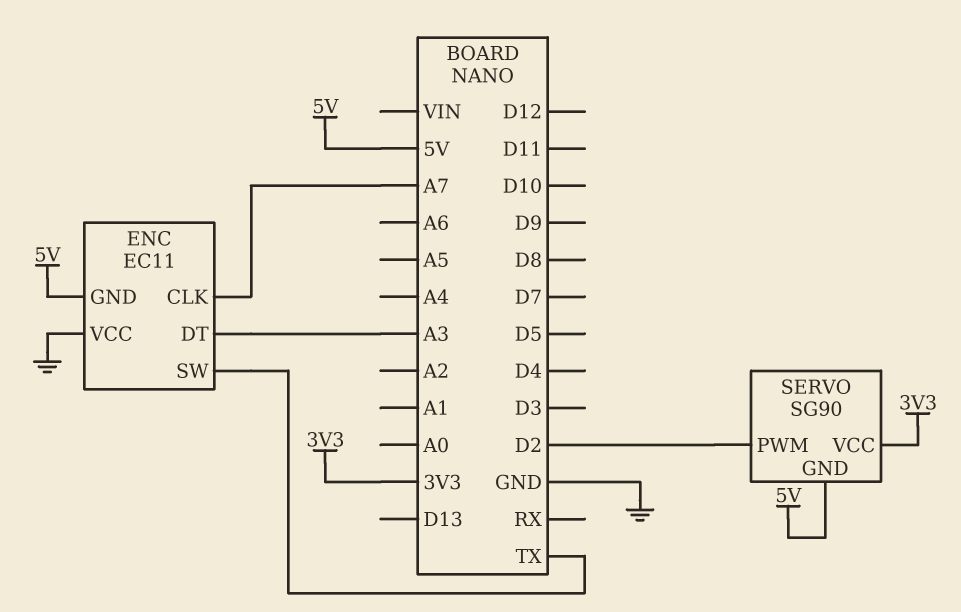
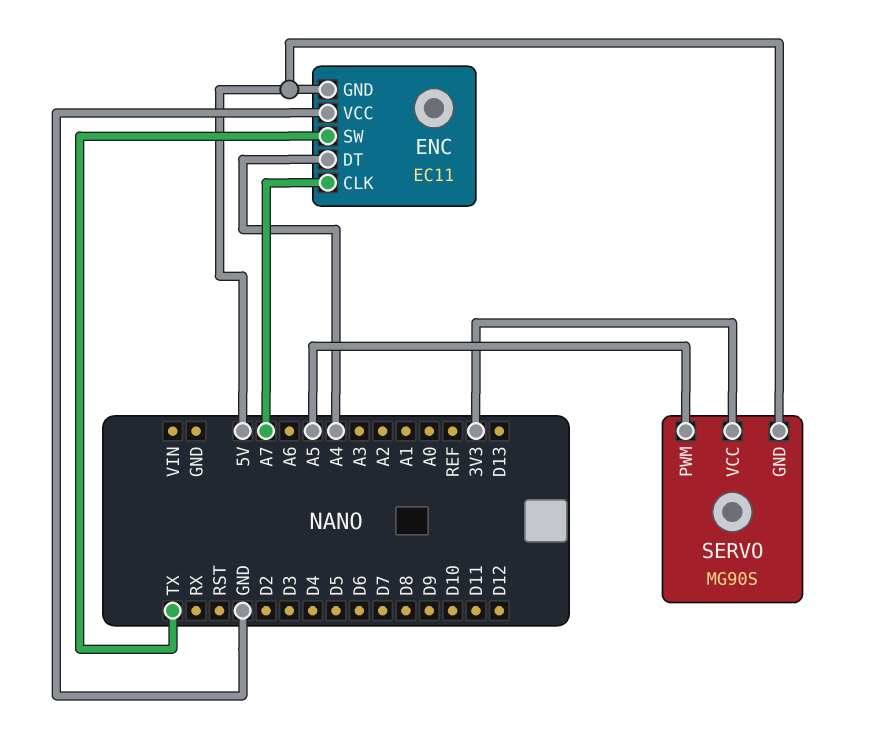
ENC pin DT: A3 -> A4
SERVO: SG90 -> MG90S
SERVO pin PWM: D2 -> A5

